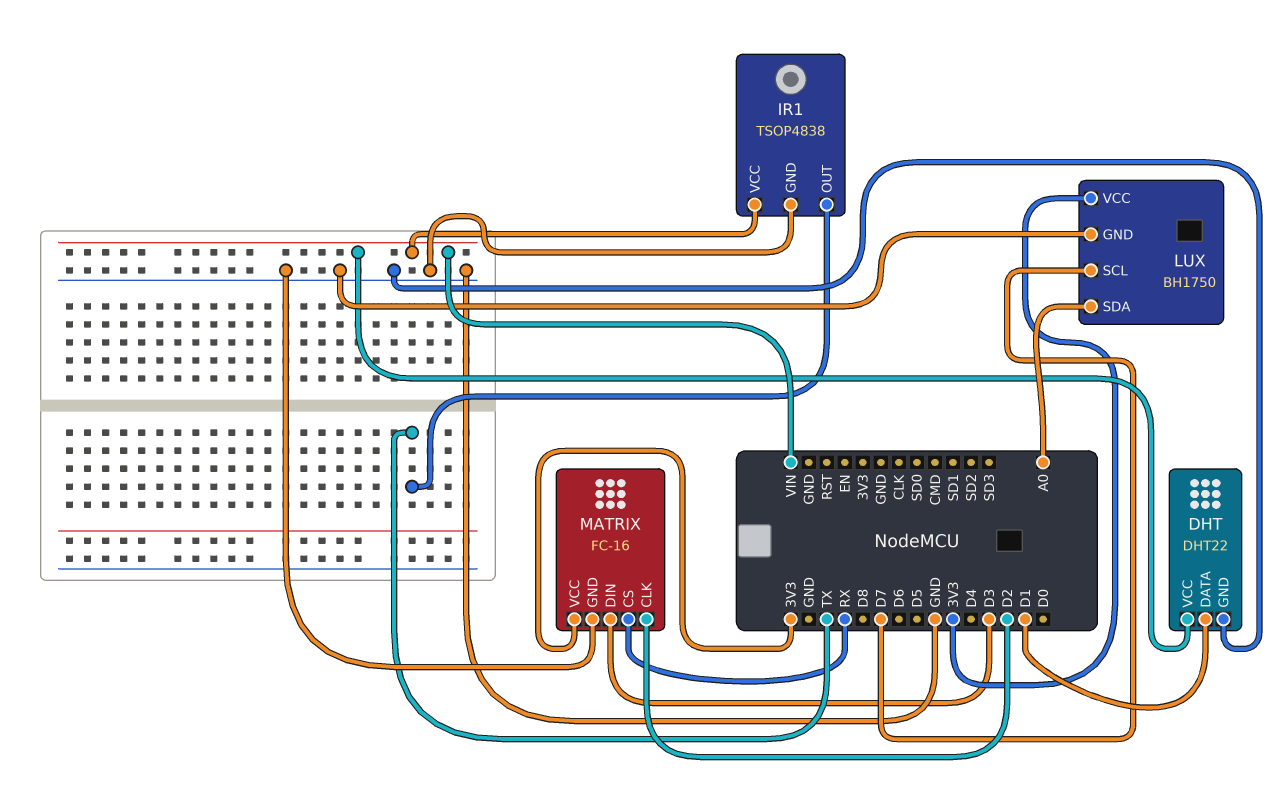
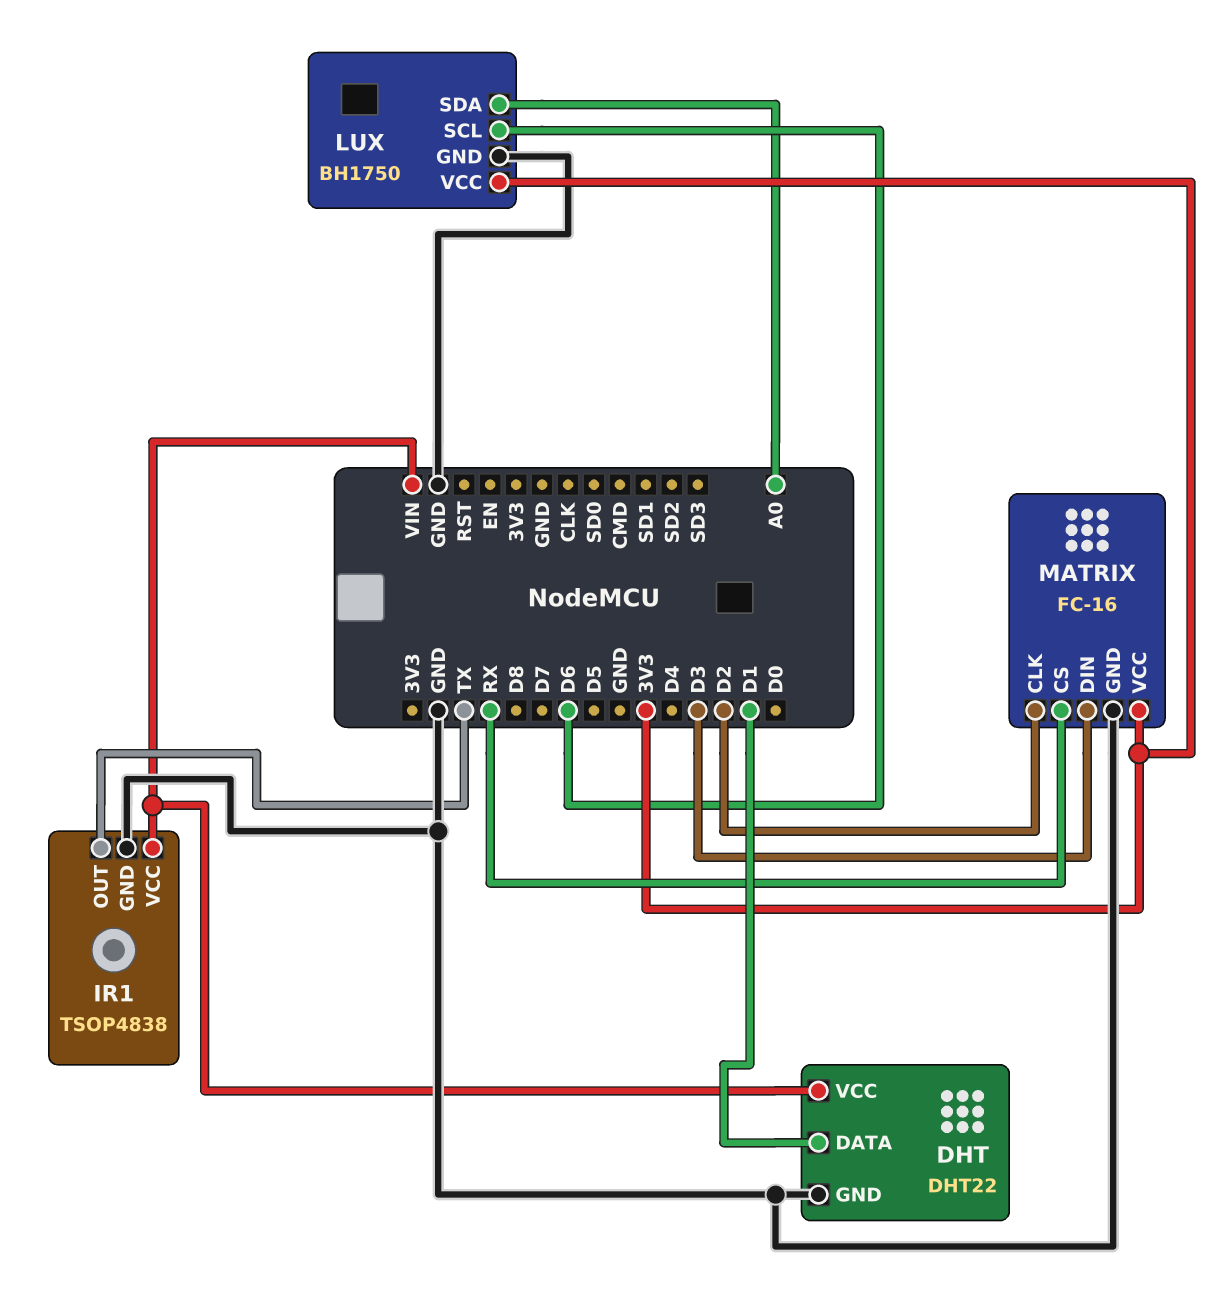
LUX pin SCL: D7 -> D6

